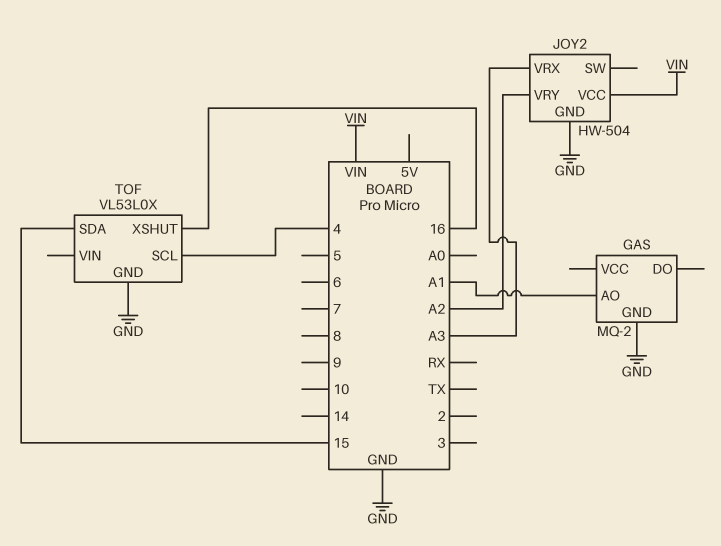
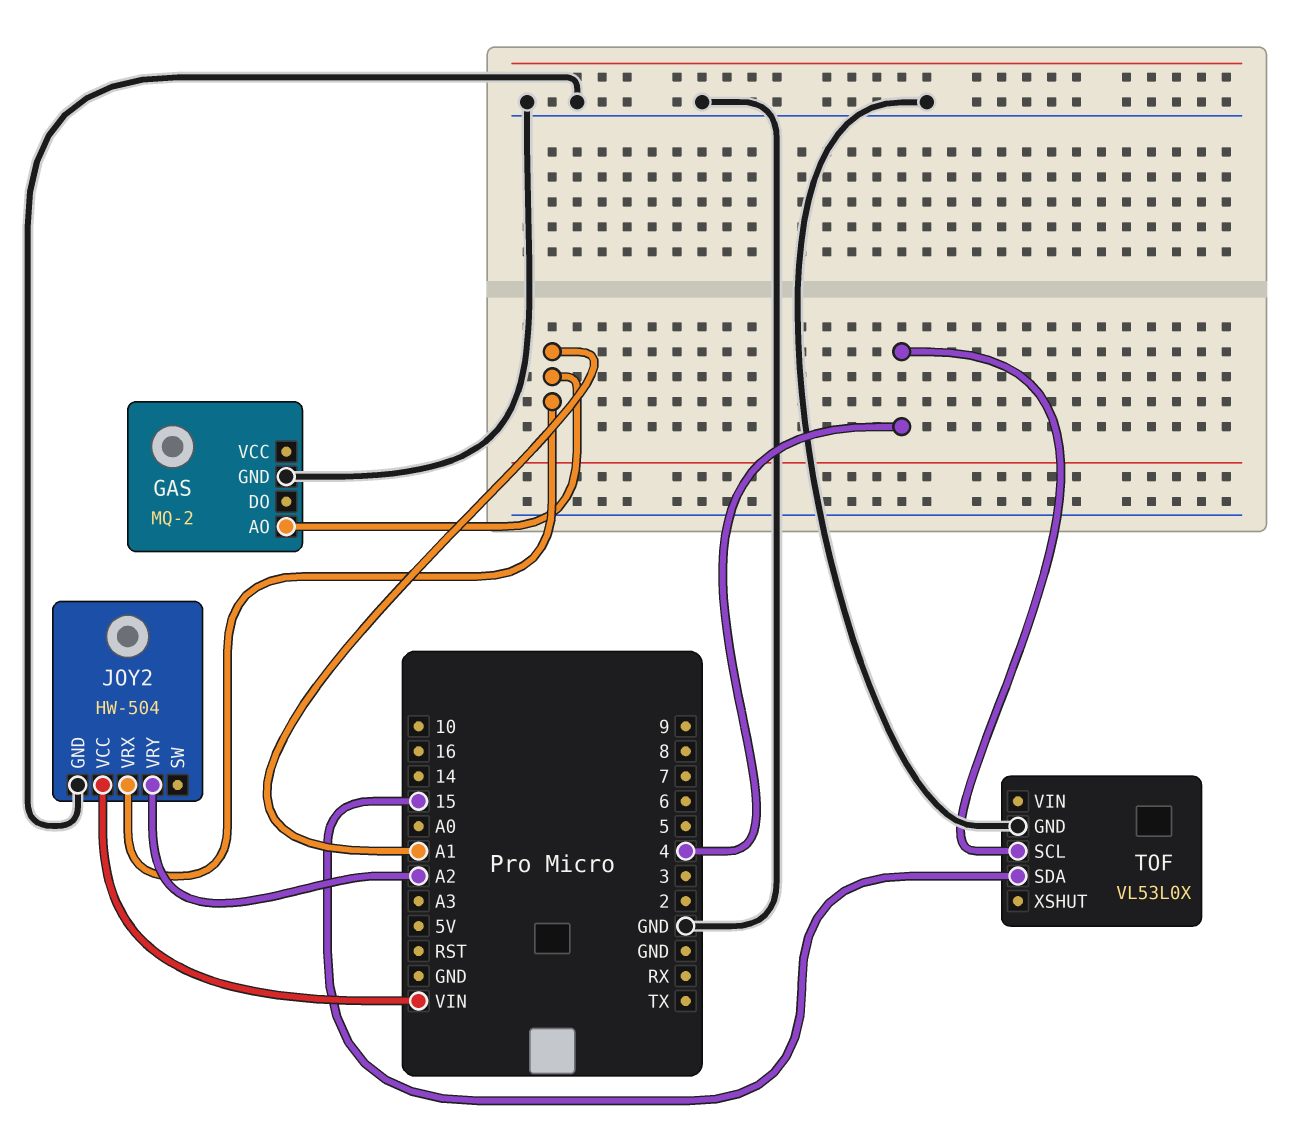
JOY2 pin VRX: A3 -> A1
TOF pin XSHUT: 16 -> none

